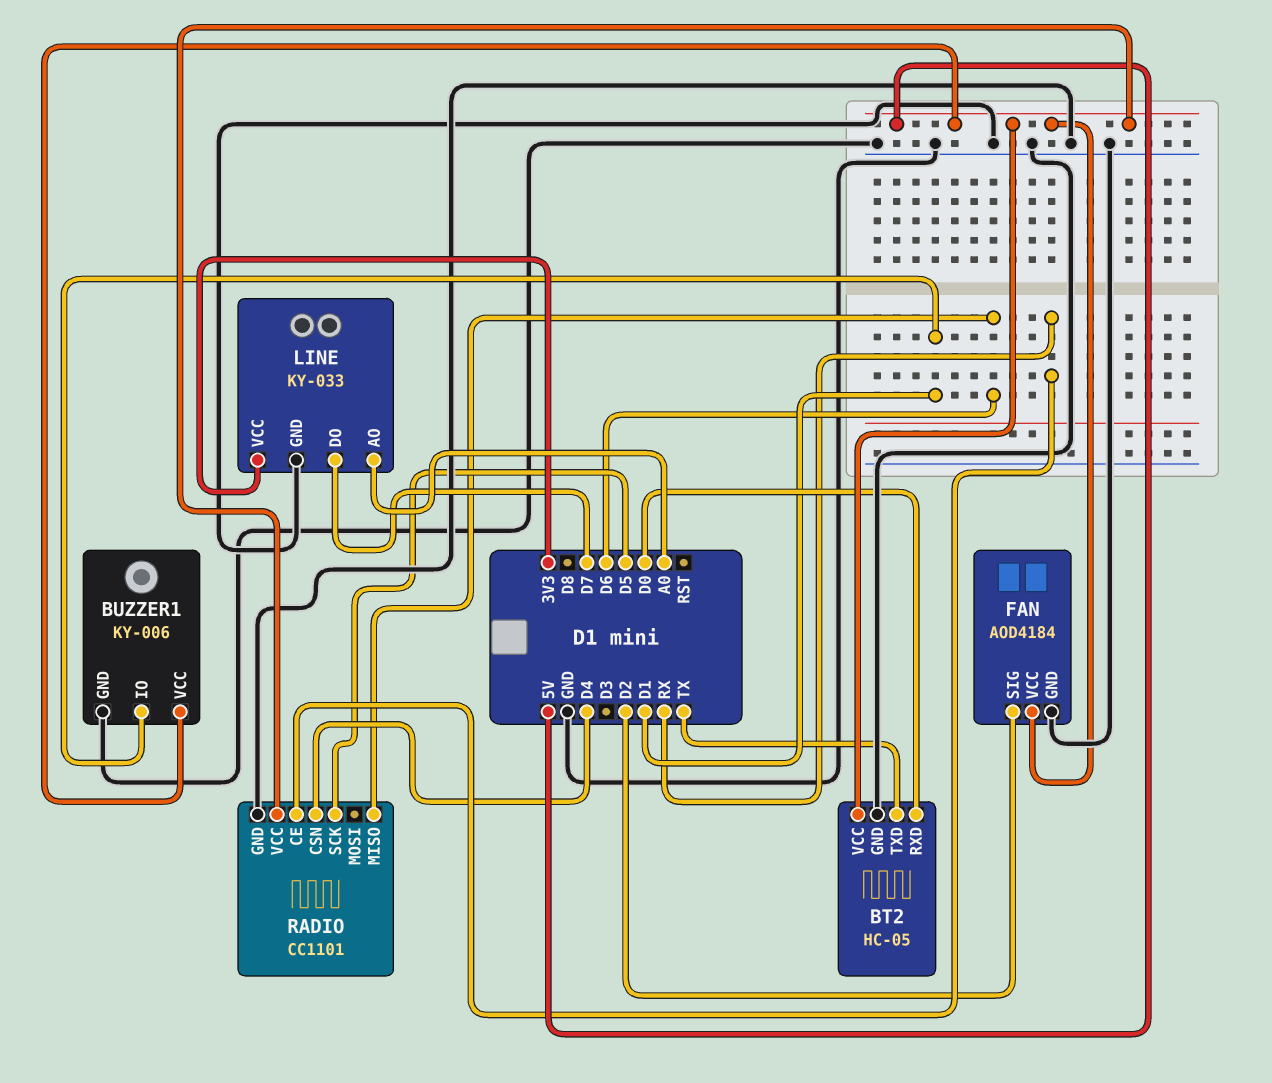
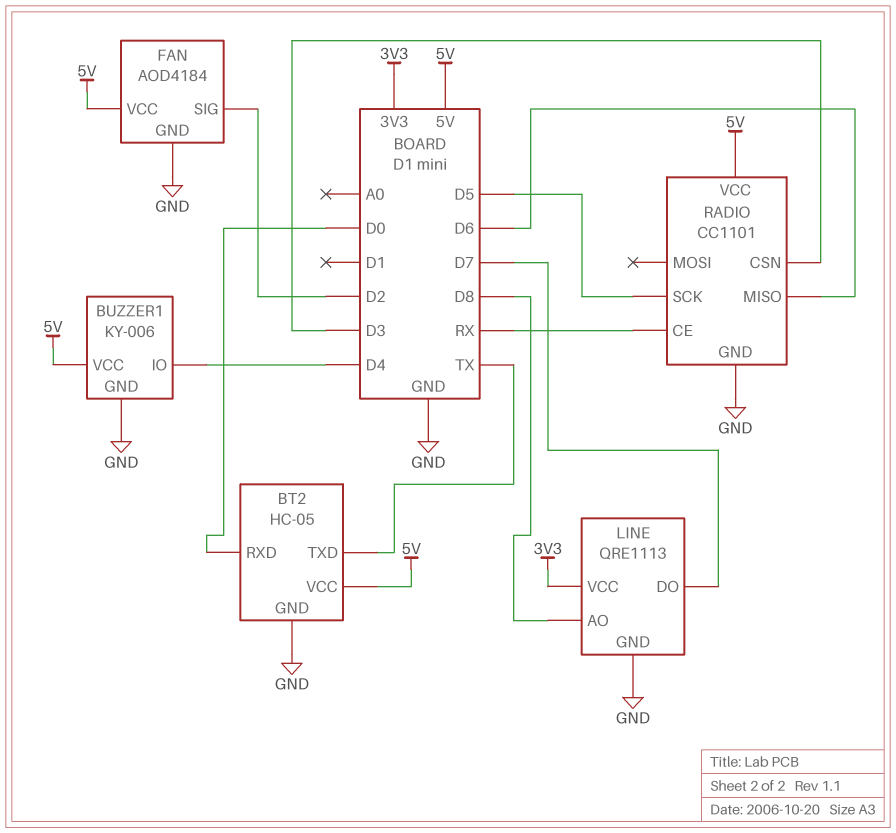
BUZZER1 pin IO: D1 -> D4
LINE: KY-033 -> QRE1113
LINE pin AO: A0 -> D8
RADIO pin CSN: D4 -> D3

